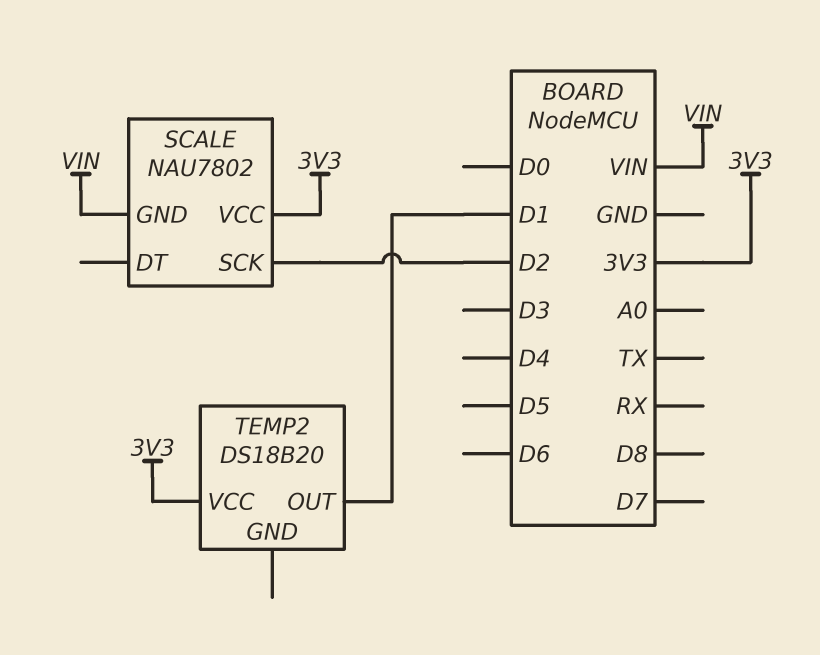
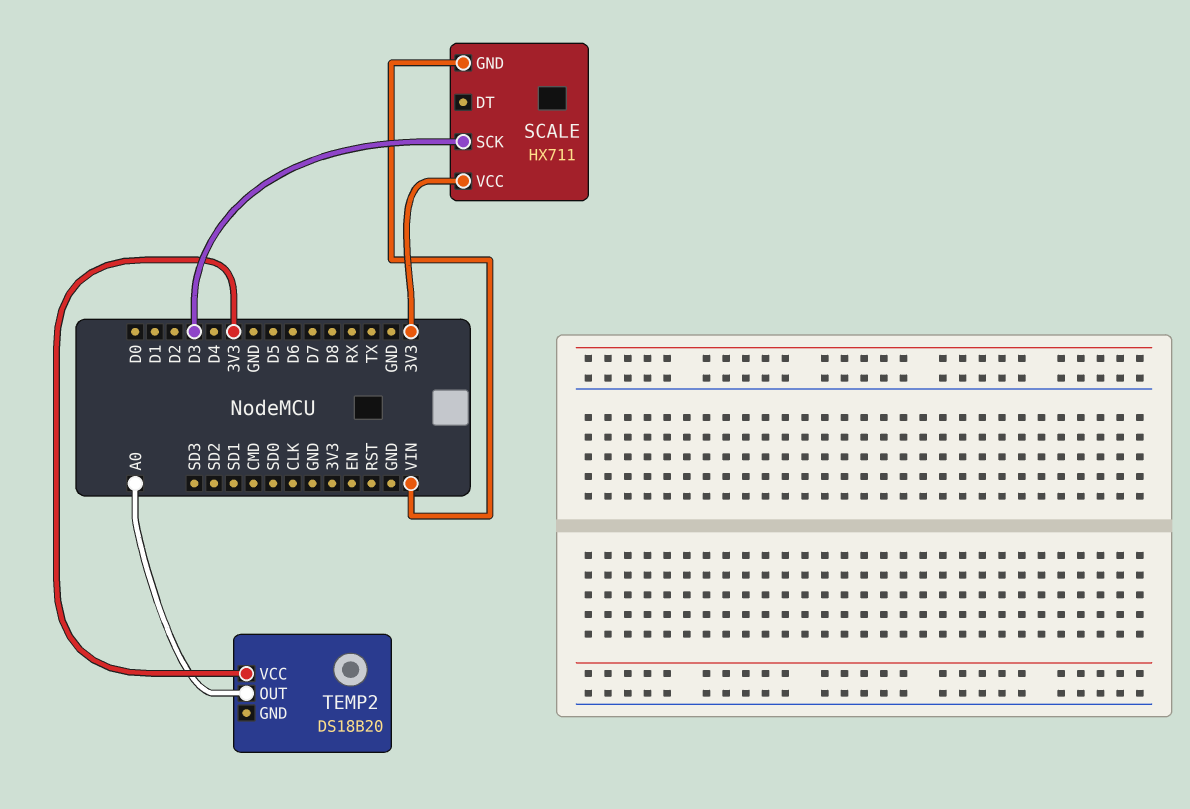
SCALE: NAU7802 -> HX711
SCALE pin SCK: D2 -> D3
TEMP2 pin OUT: D1 -> A0

